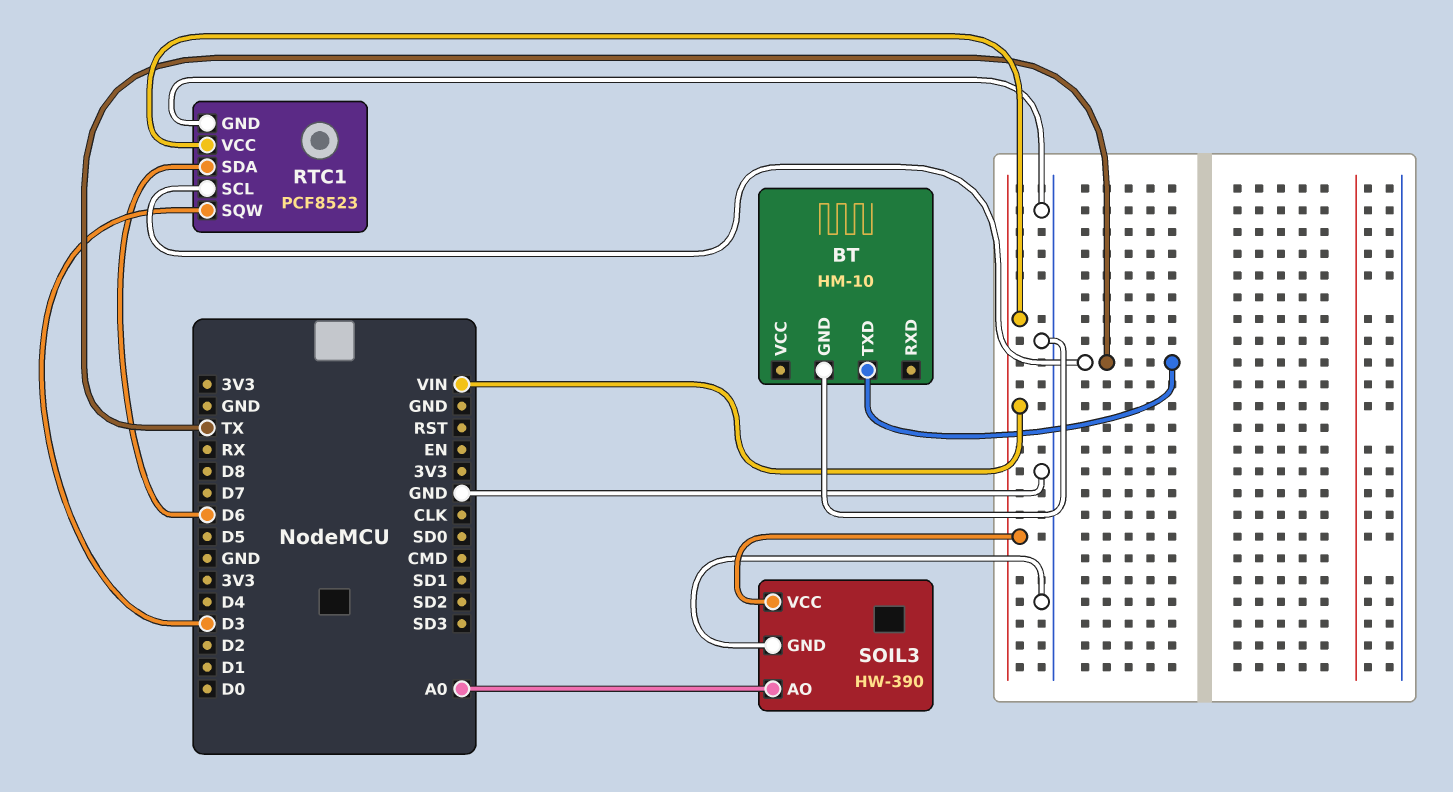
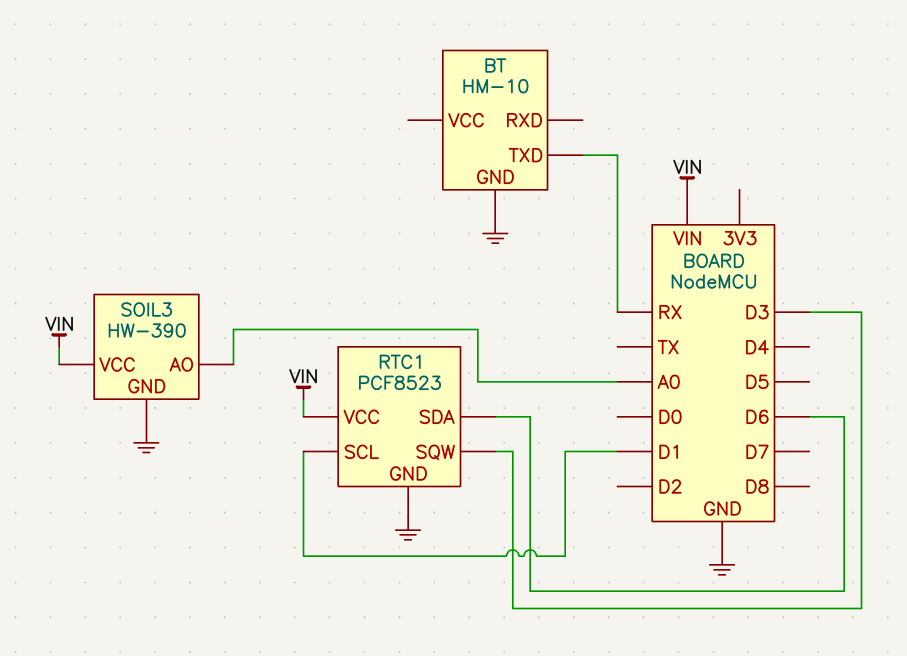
BT pin TXD: TX -> RX
RTC1 pin SCL: TX -> D1

